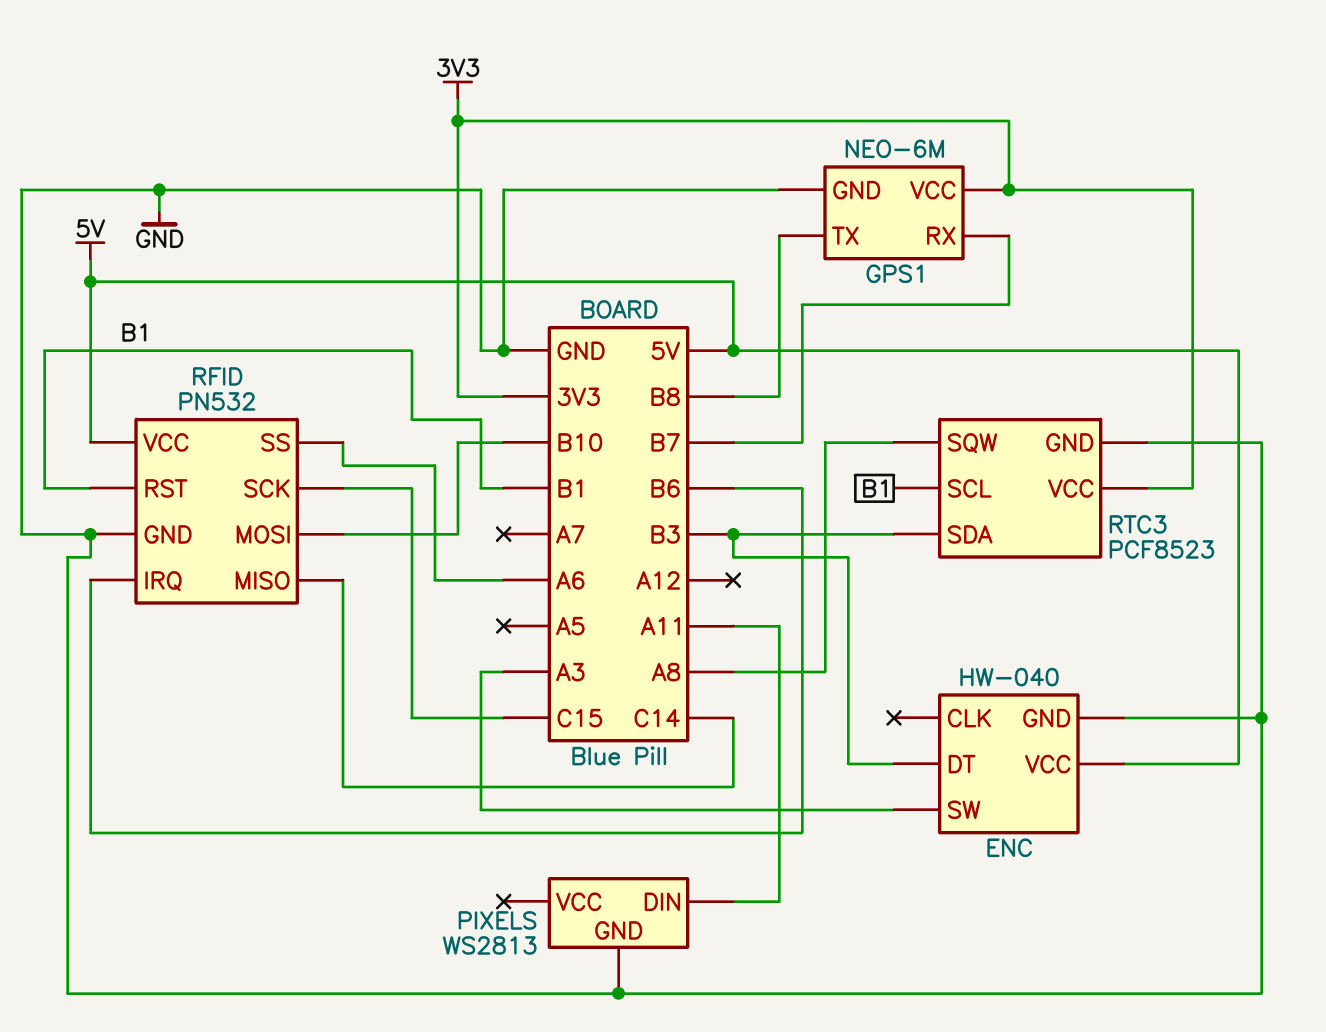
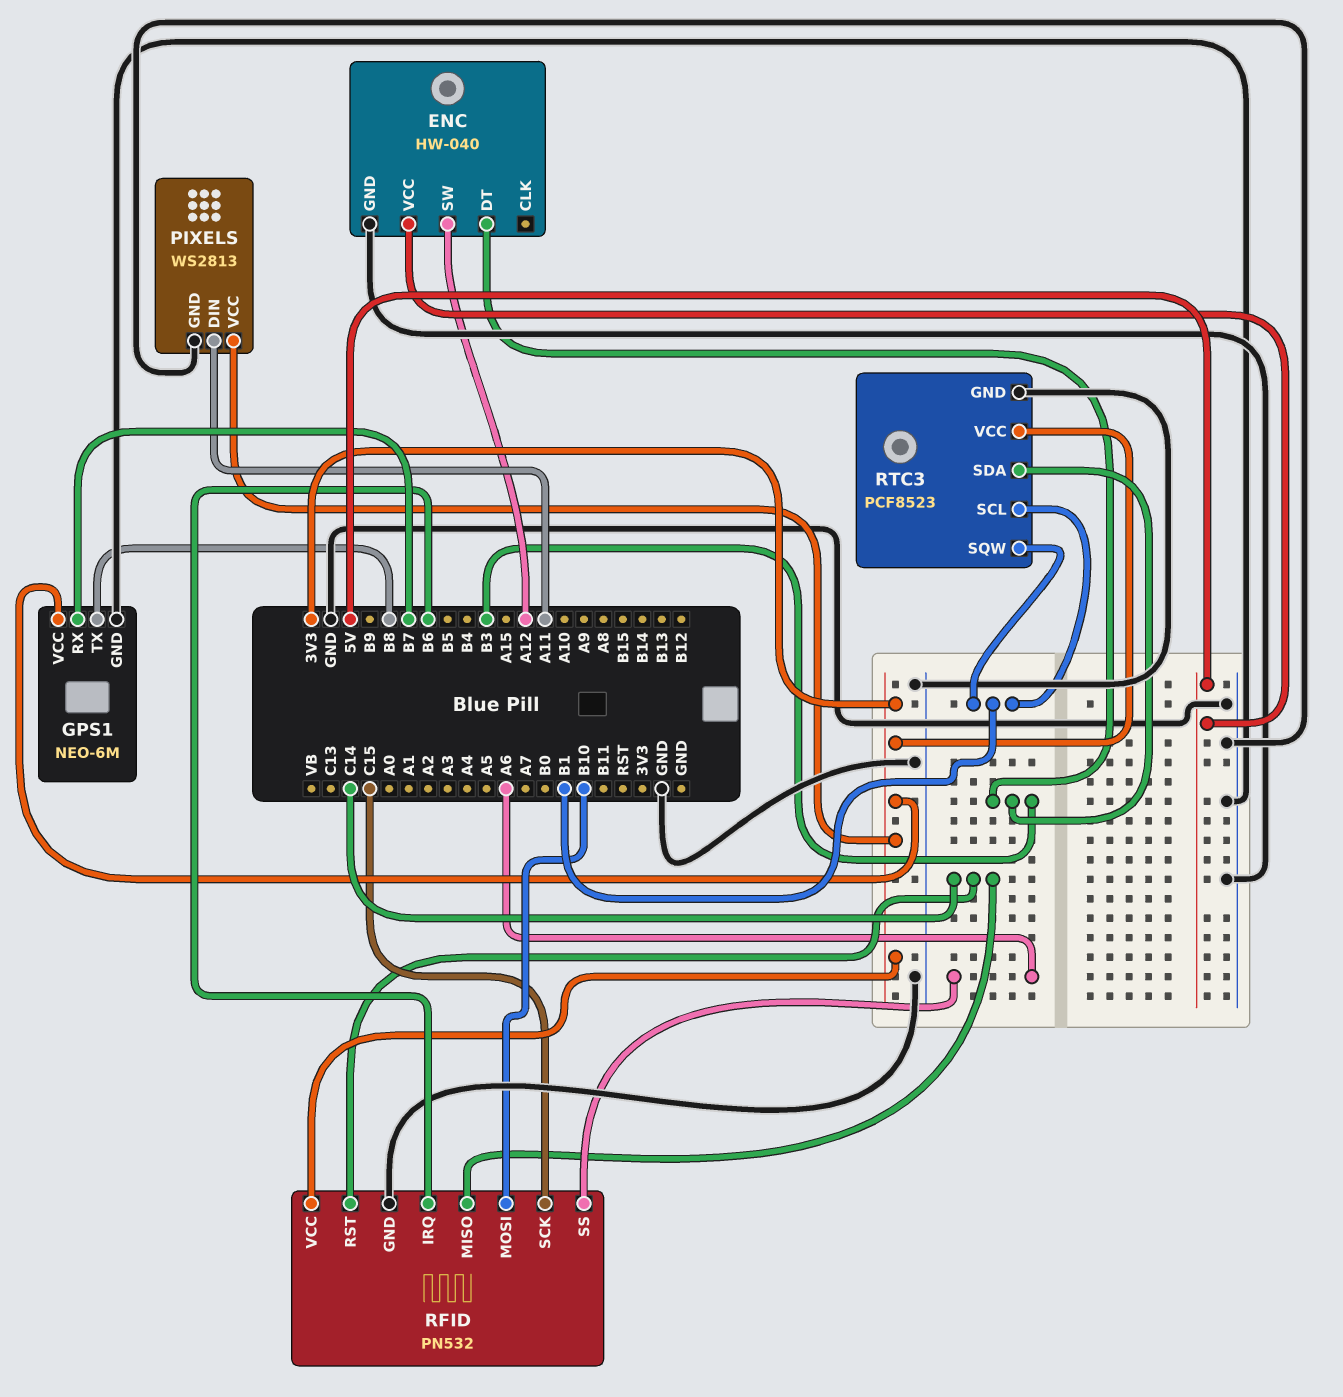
ENC pin SW: A3 -> A12
PIXELS pin VCC: none -> 3V3
RFID pin RST: B1 -> C14
RFID pin VCC: 5V -> 3V3
RTC3 pin SQW: A8 -> B1

